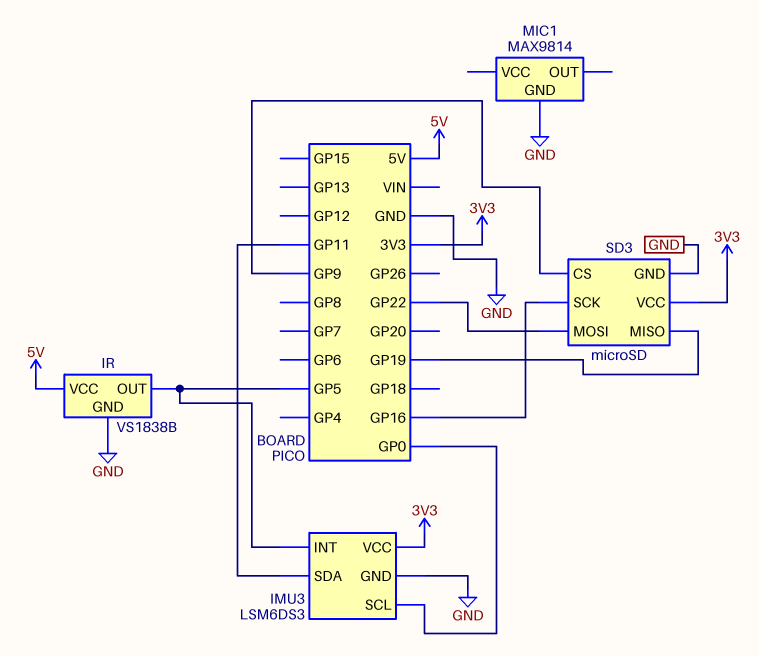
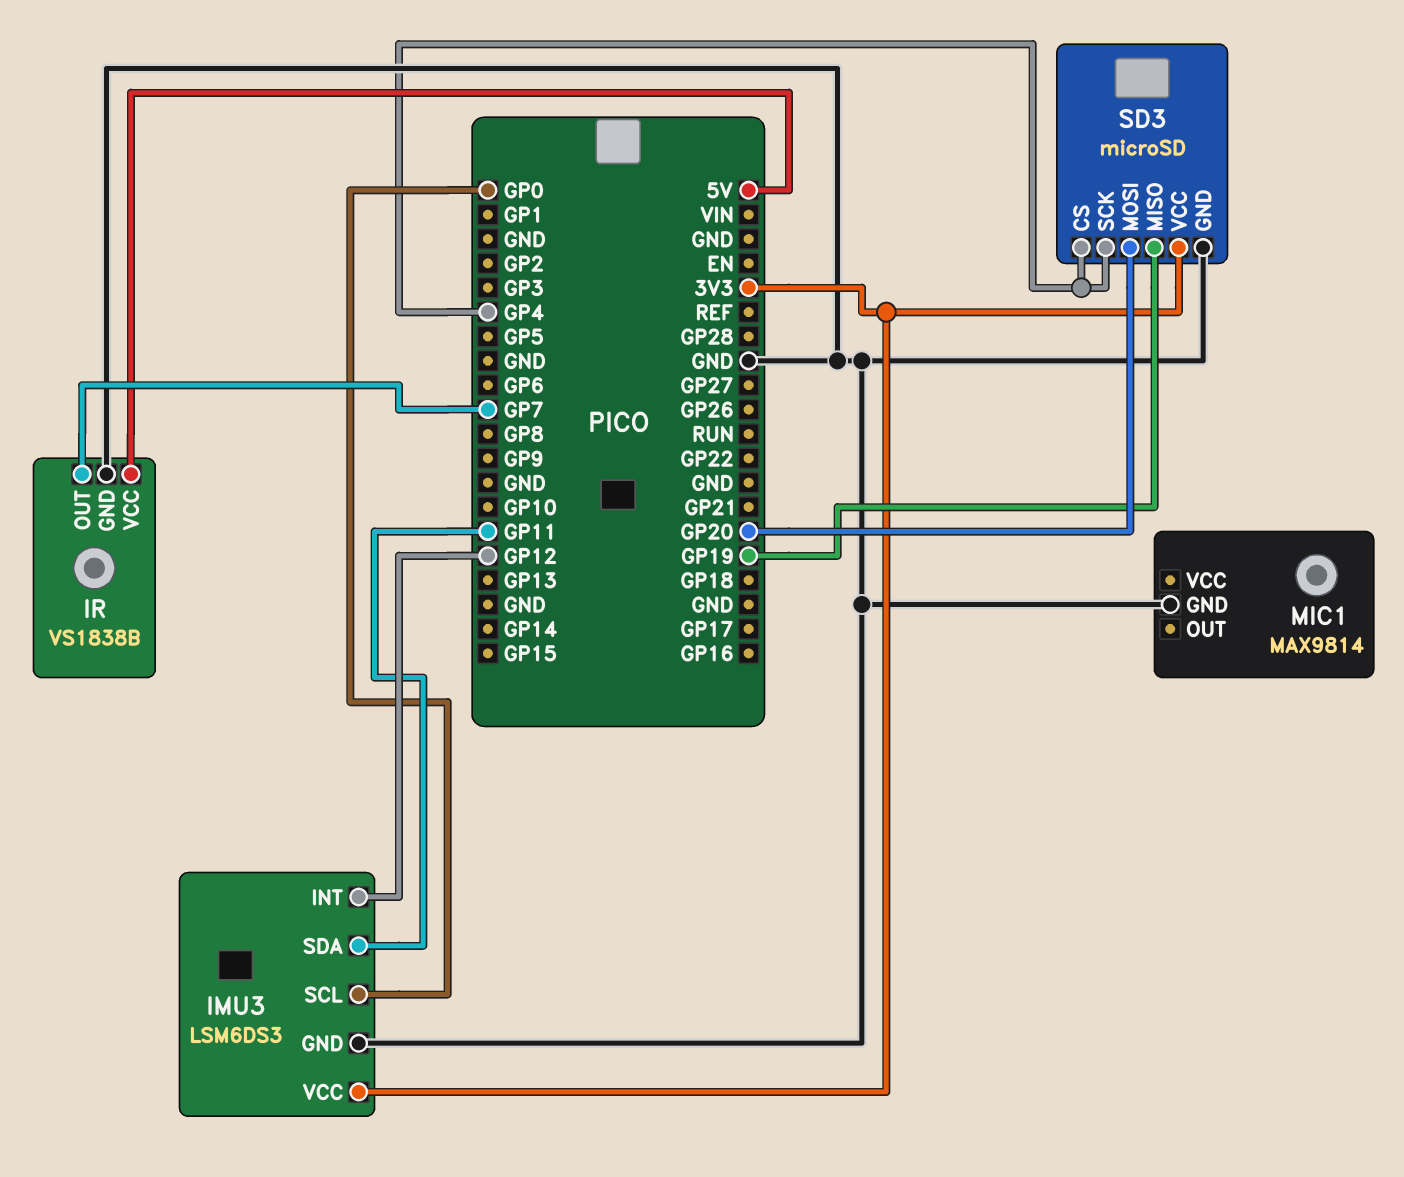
IMU3 pin INT: GP5 -> GP12
IR pin OUT: GP5 -> GP7
SD3 pin CS: GP9 -> GP4
SD3 pin MOSI: GP22 -> GP20
SD3 pin SCK: GP16 -> GP4

